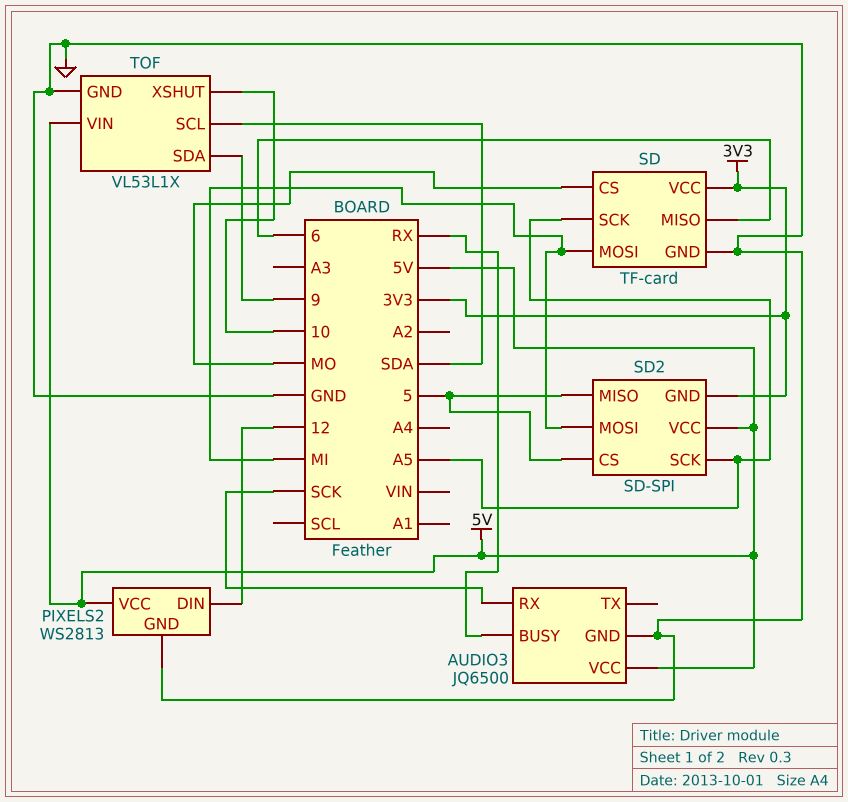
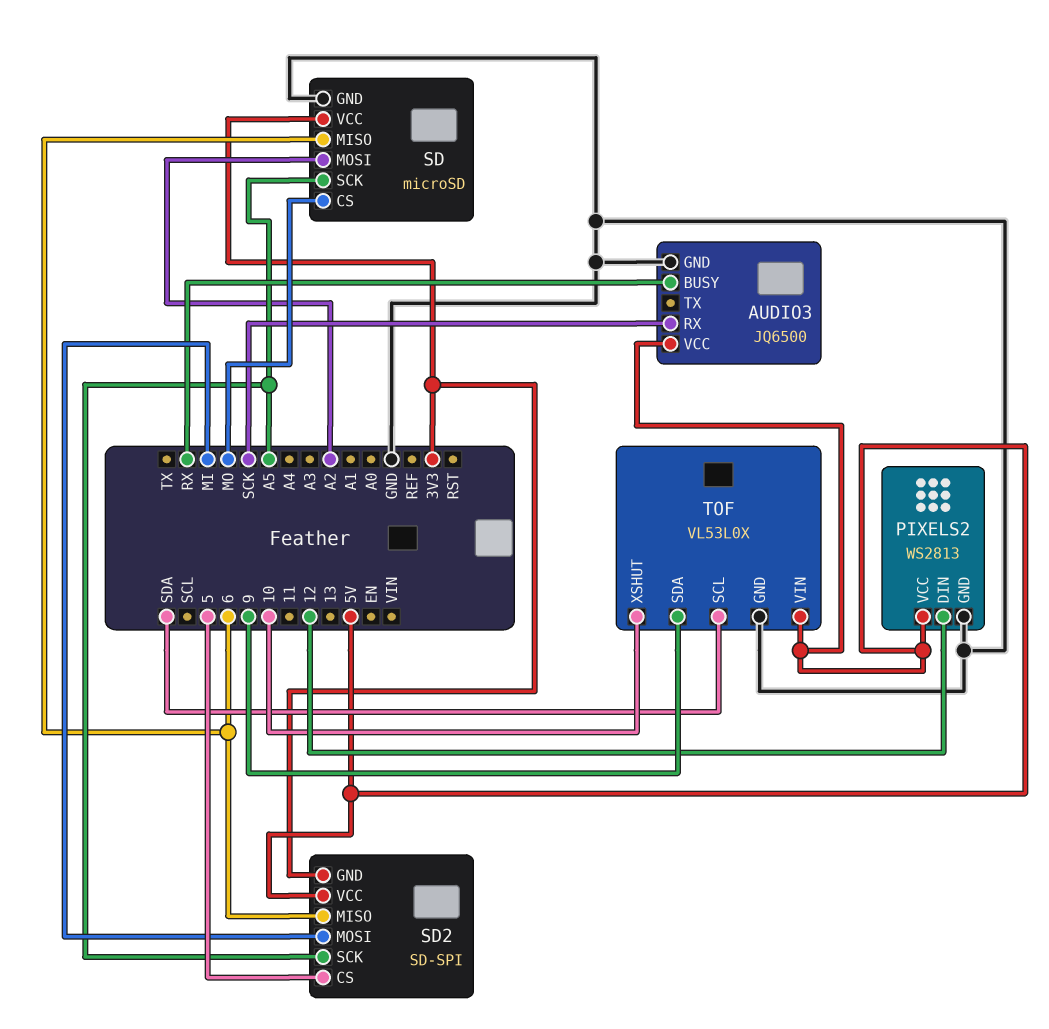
SD: TF-card -> microSD
SD pin MOSI: MI -> A2
SD2 pin MISO: 5 -> 6
TOF: VL53L1X -> VL53L0X

